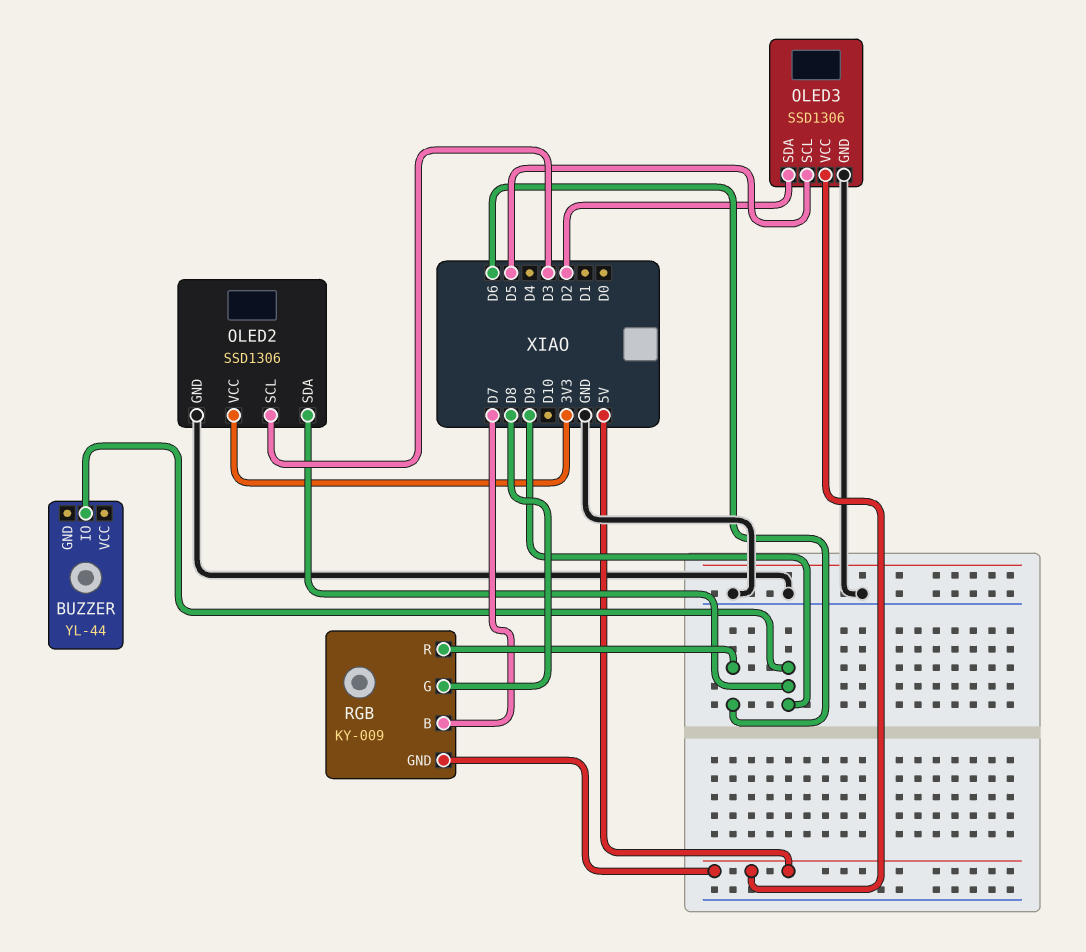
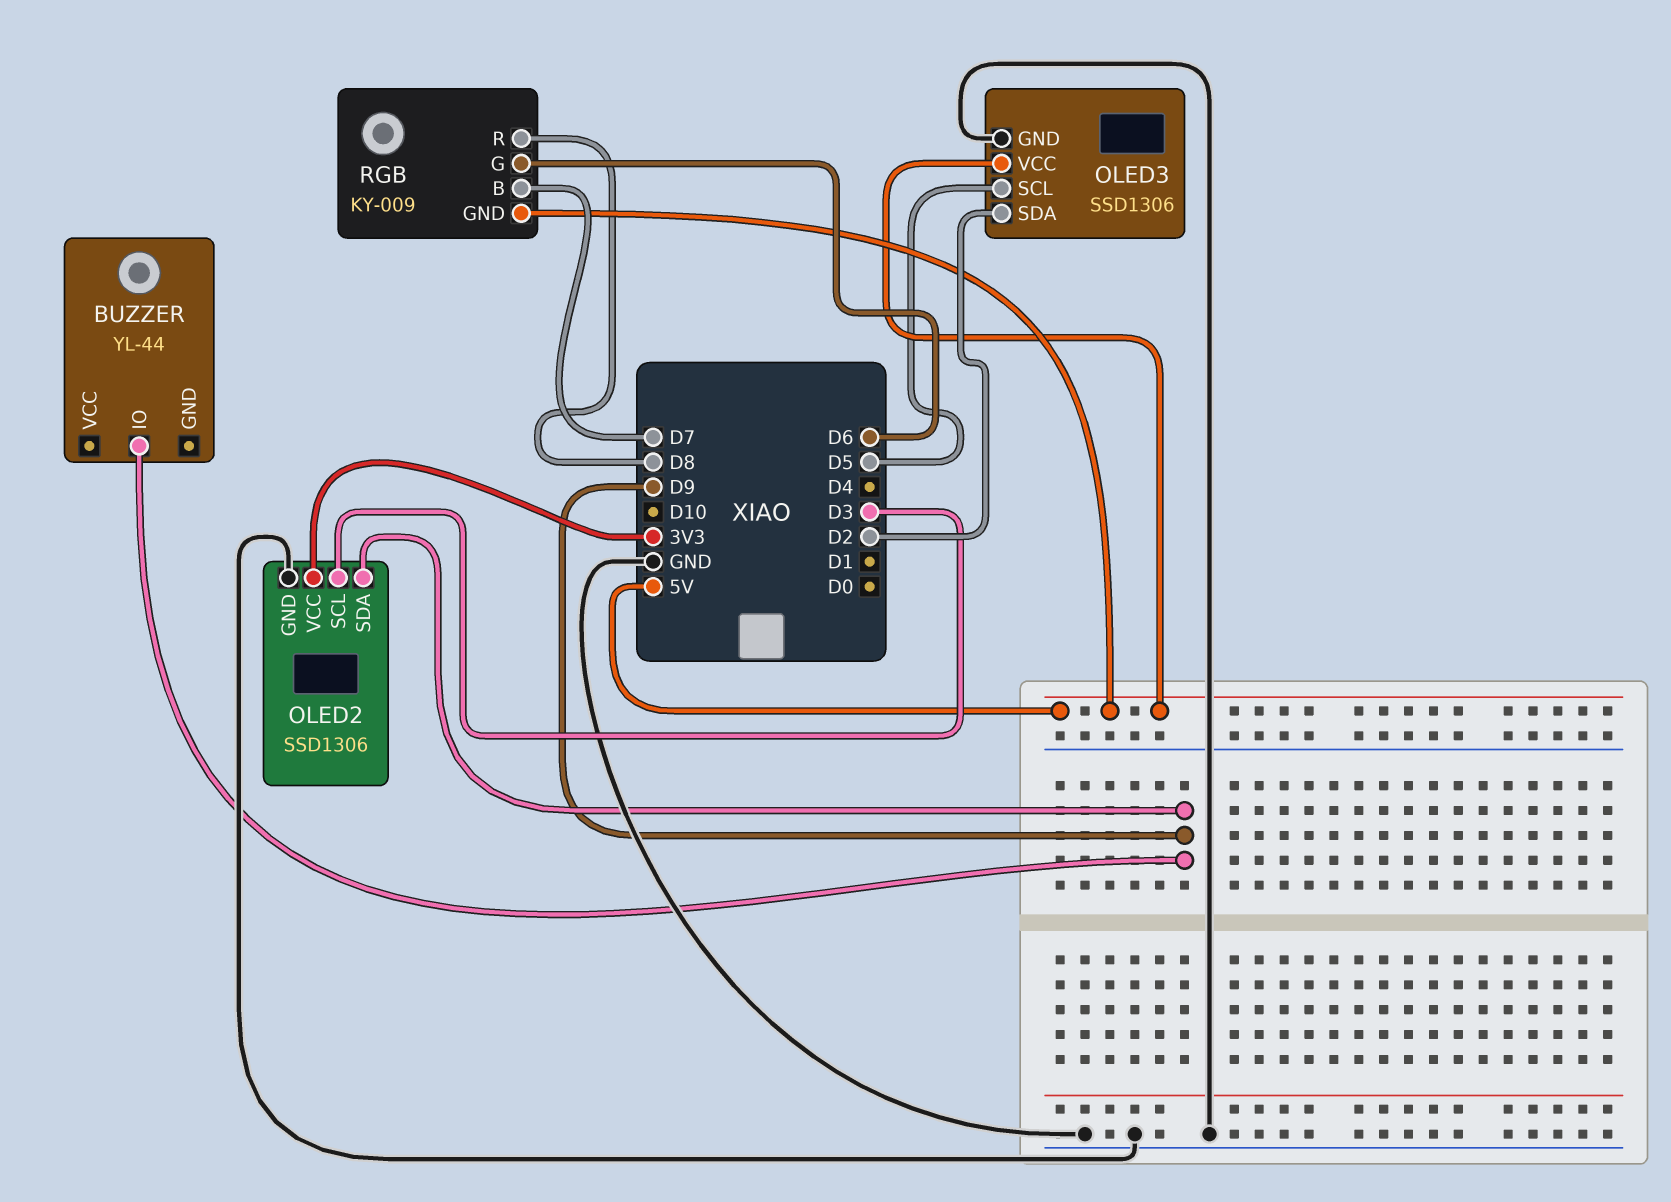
RGB pin G: D8 -> D6
RGB pin R: D6 -> D8

